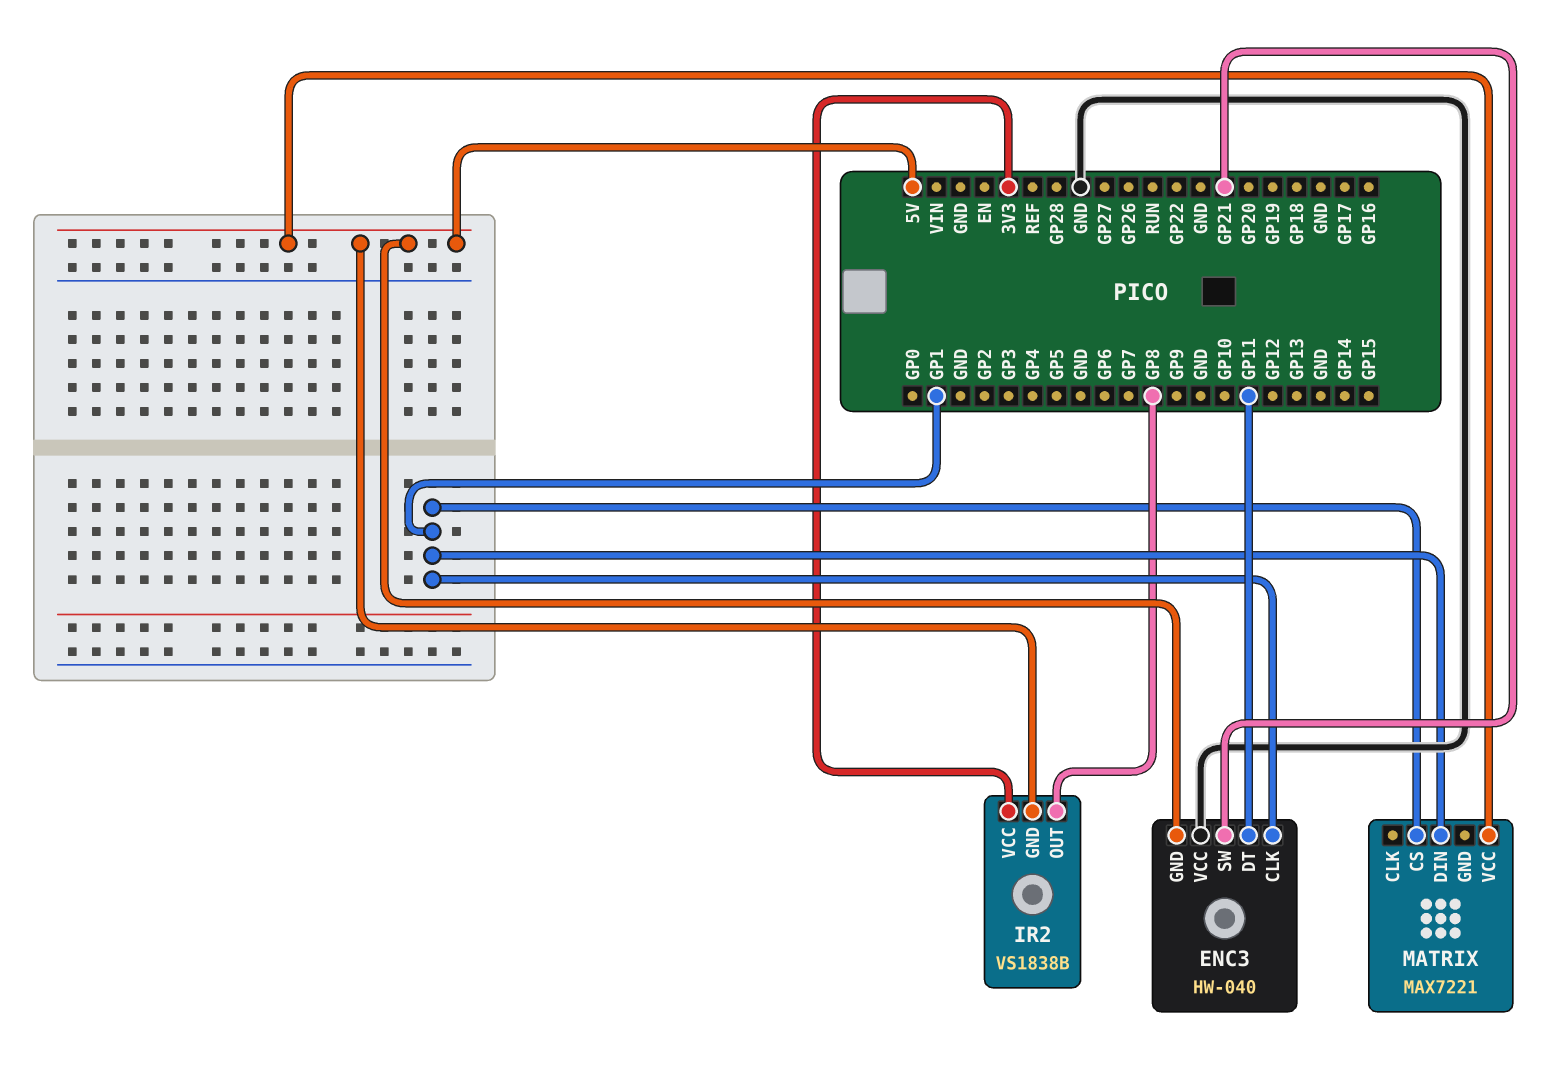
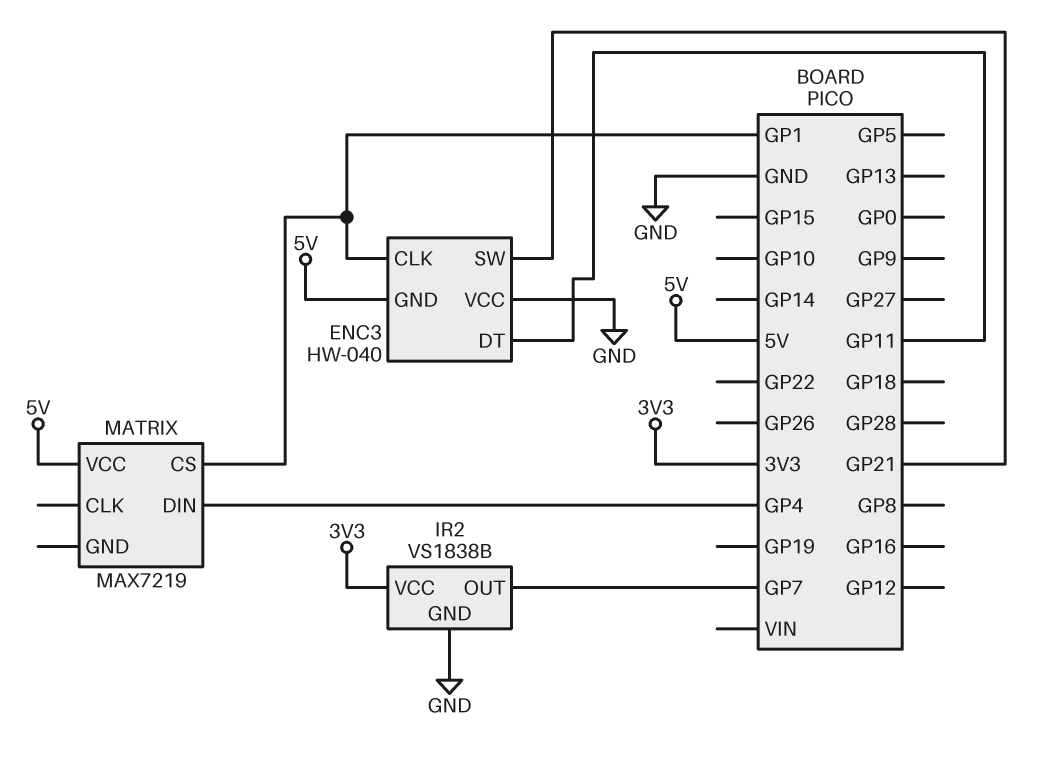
IR2 pin GND: 5V -> GND
IR2 pin OUT: GP8 -> GP7
MATRIX: MAX7221 -> MAX7219
MATRIX pin DIN: GP1 -> GP4

